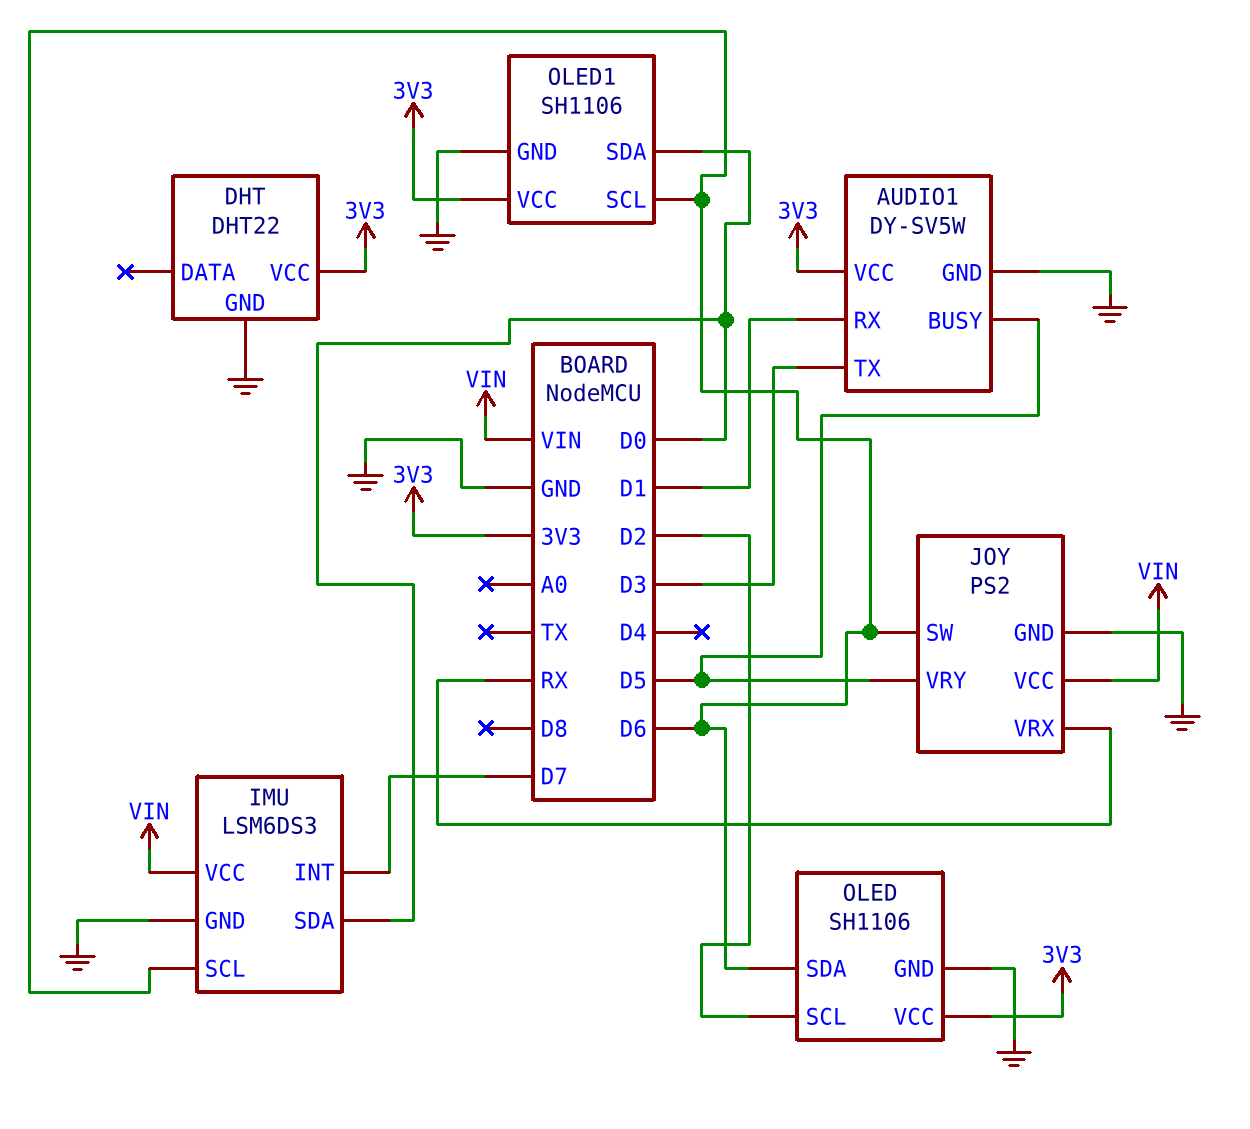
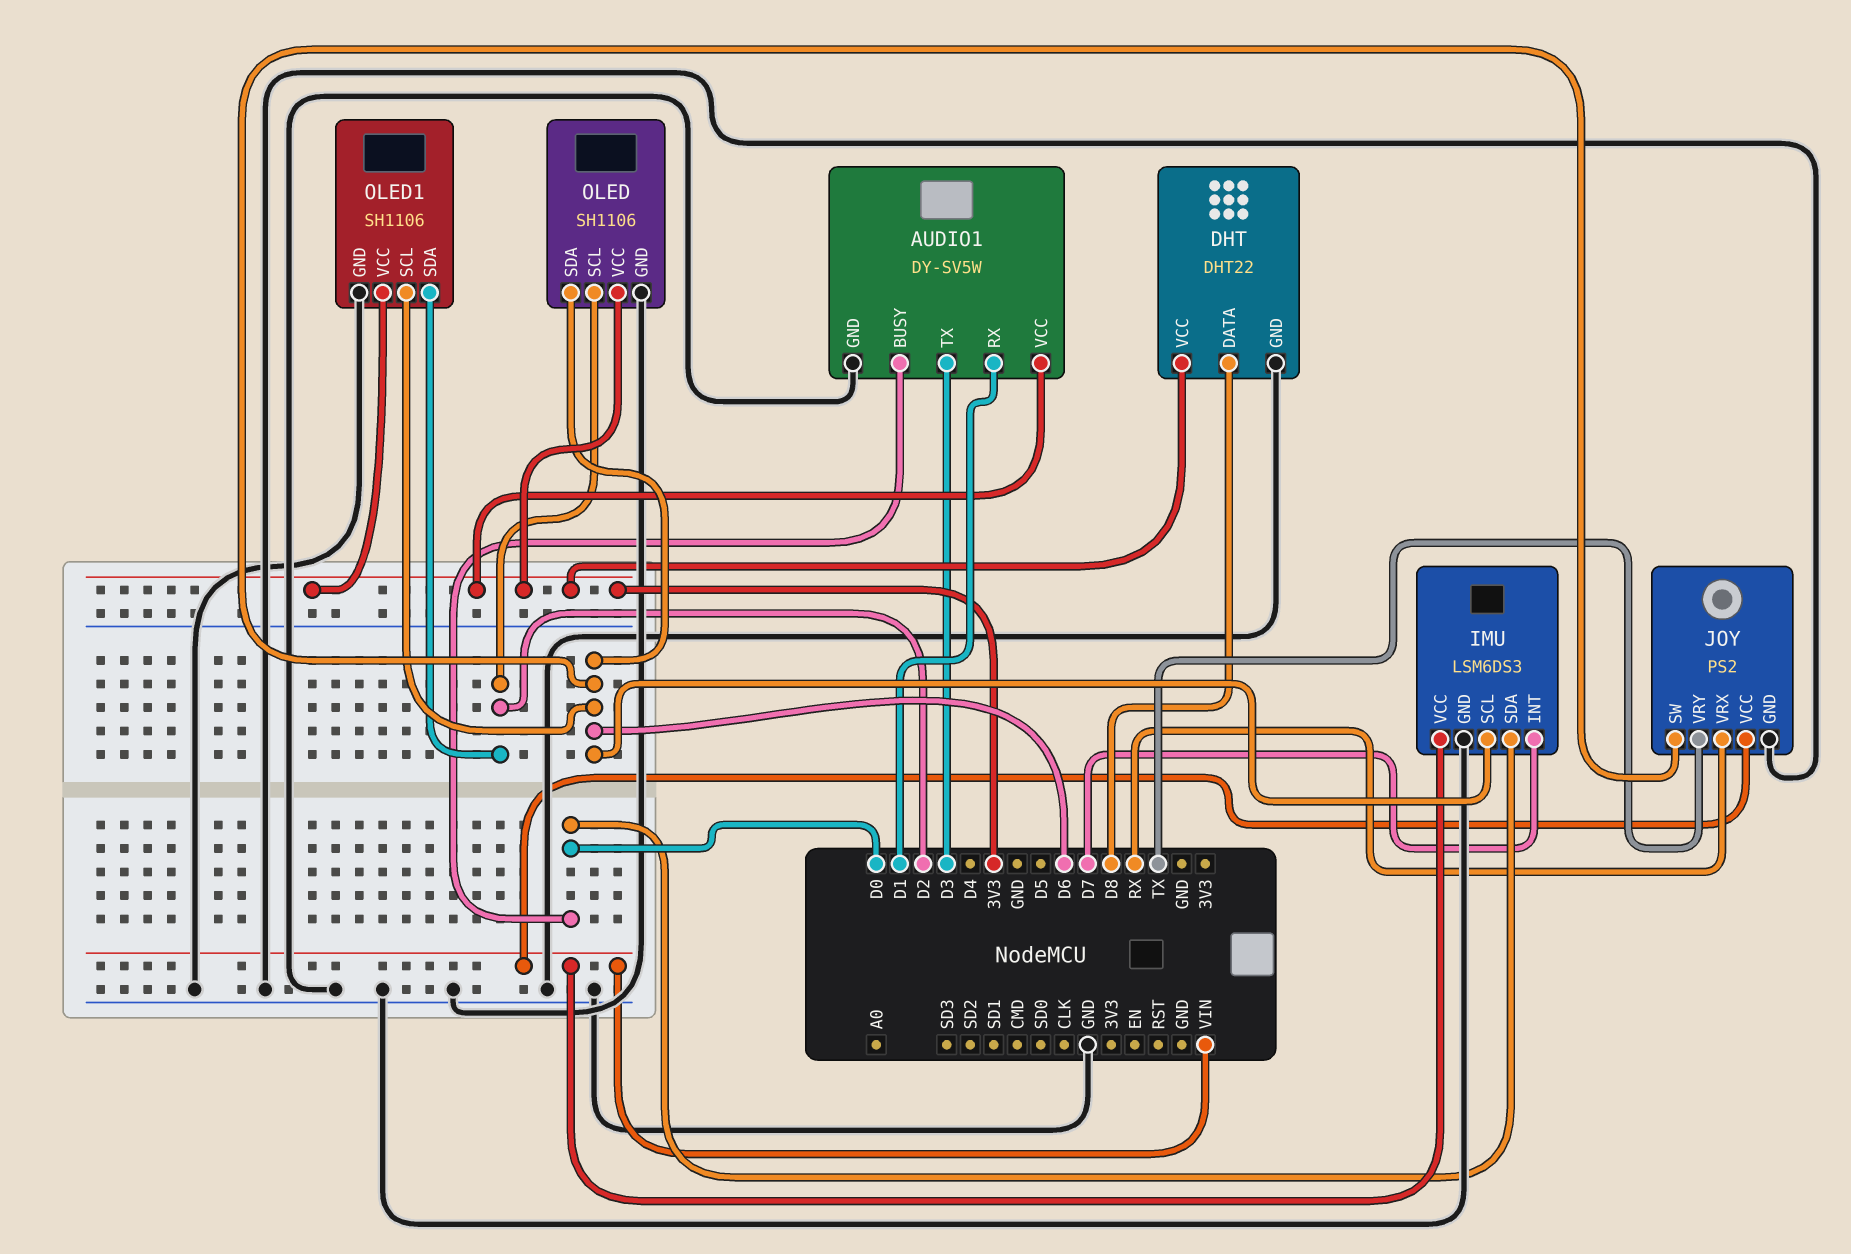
AUDIO1 pin BUSY: D5 -> D0
DHT pin DATA: none -> D8
JOY pin VRY: D5 -> TX
OLED1 pin SDA: D0 -> D2

